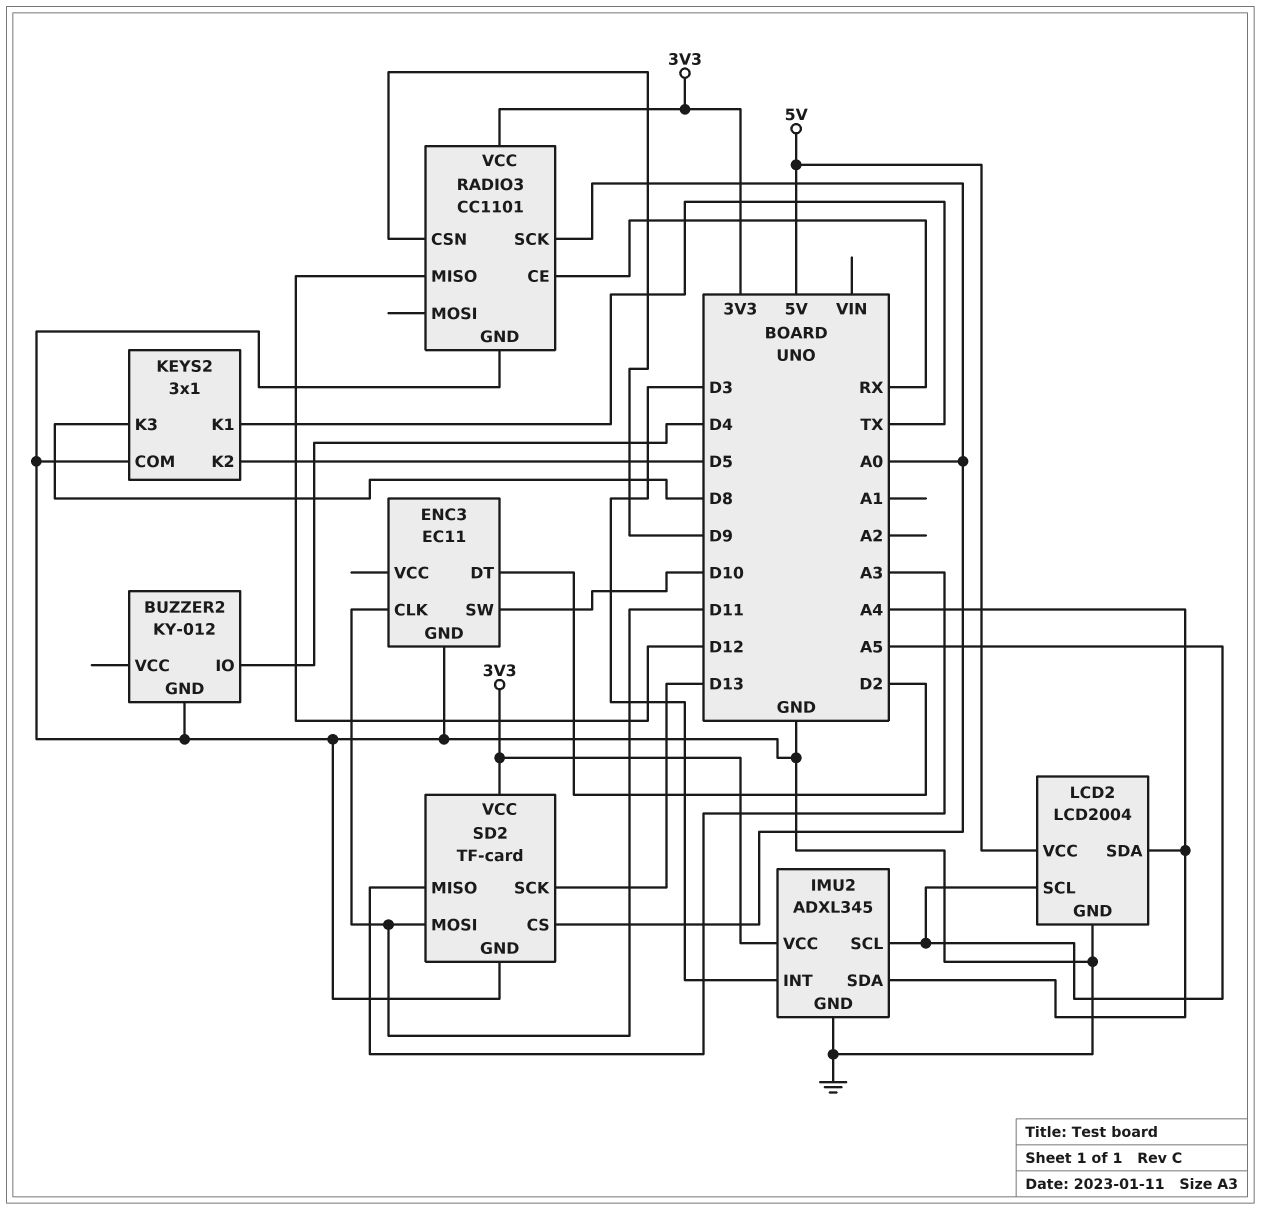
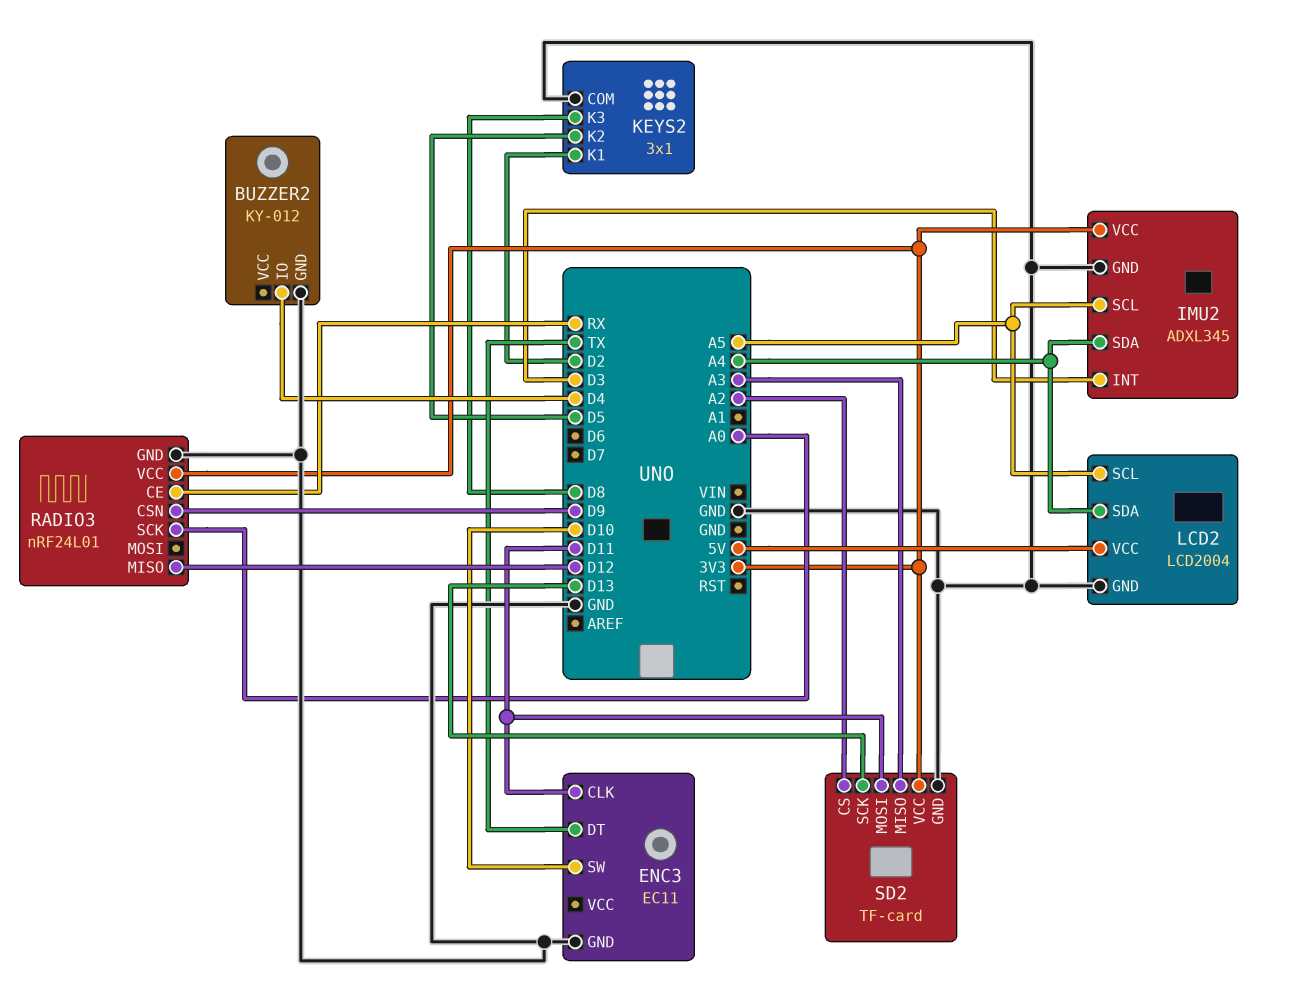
ENC3 pin DT: D2 -> TX
KEYS2 pin K1: TX -> D2
RADIO3: CC1101 -> nRF24L01
SD2 pin CS: A0 -> A2

